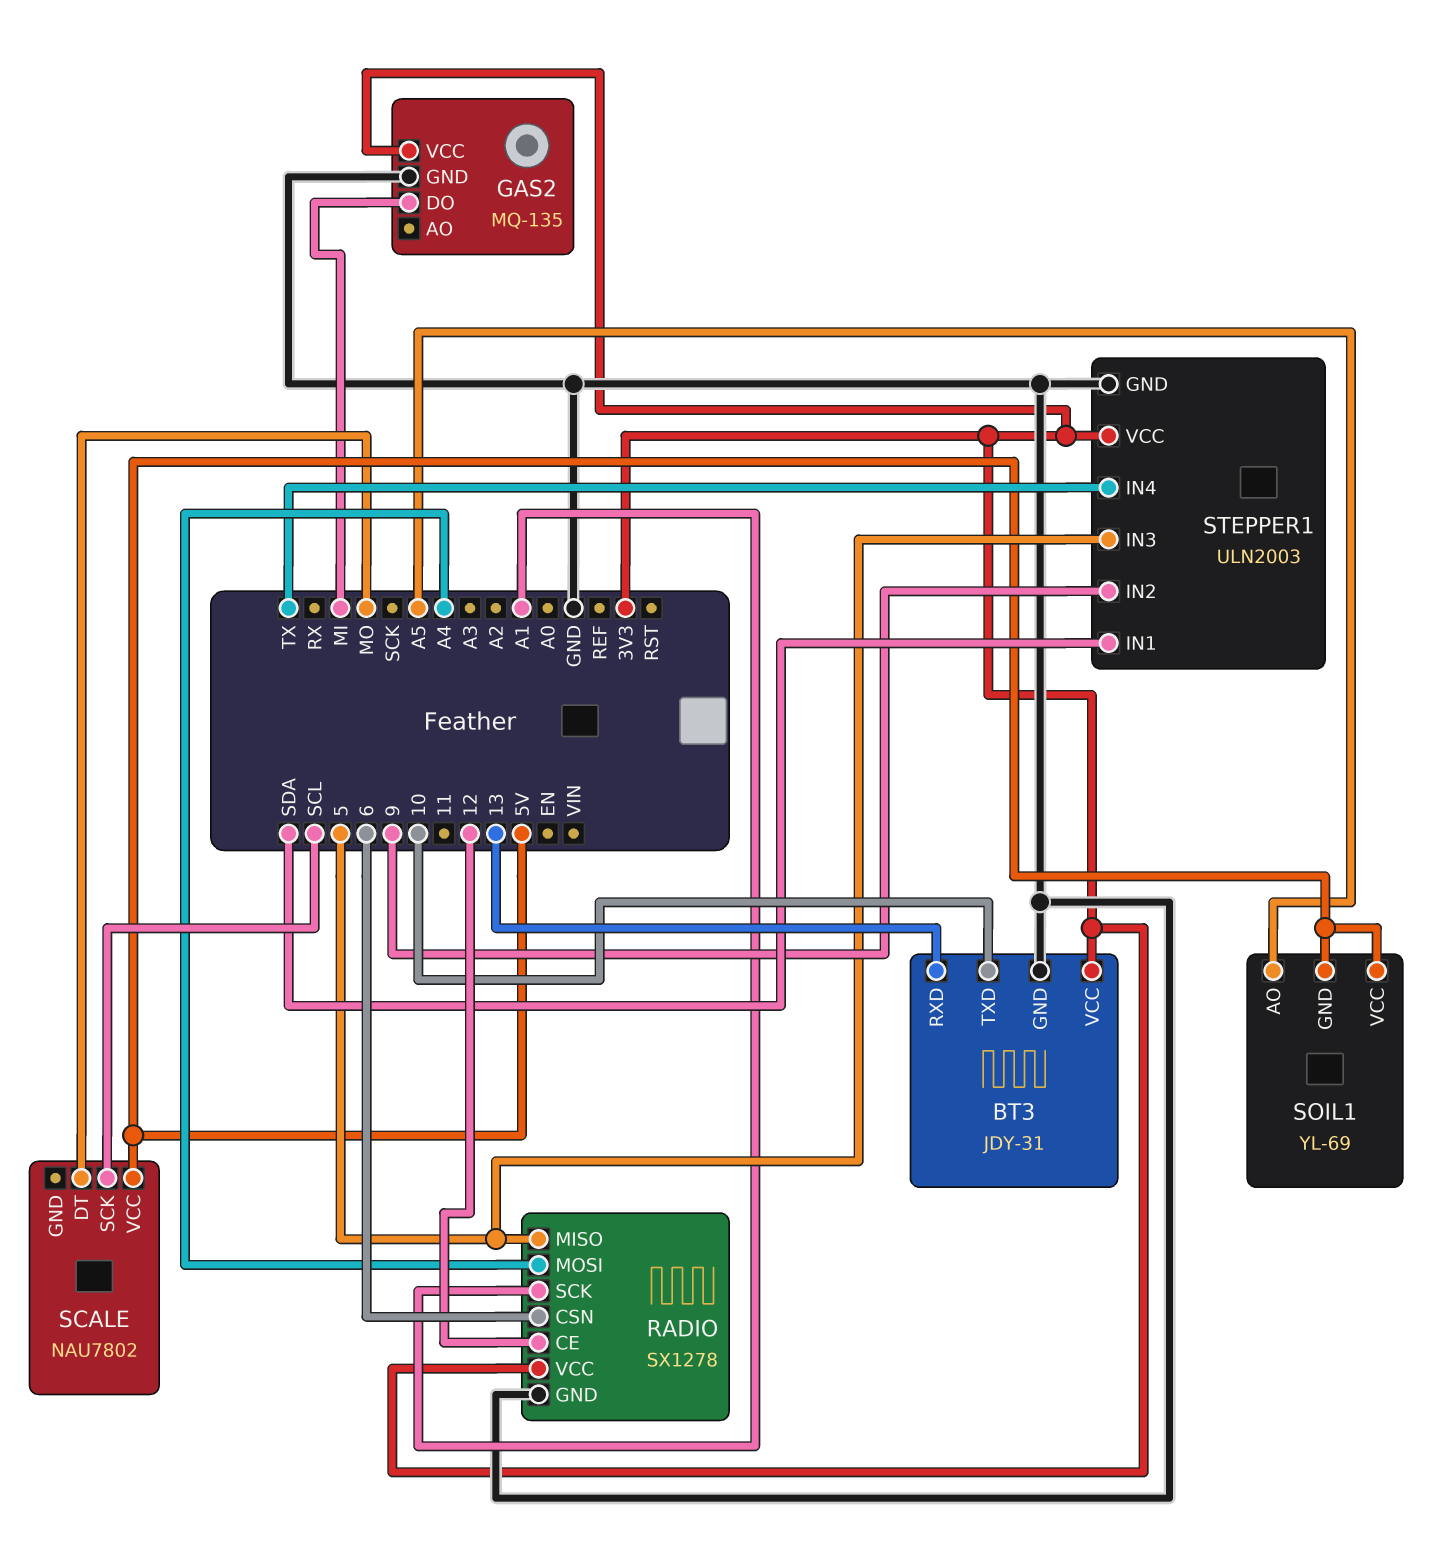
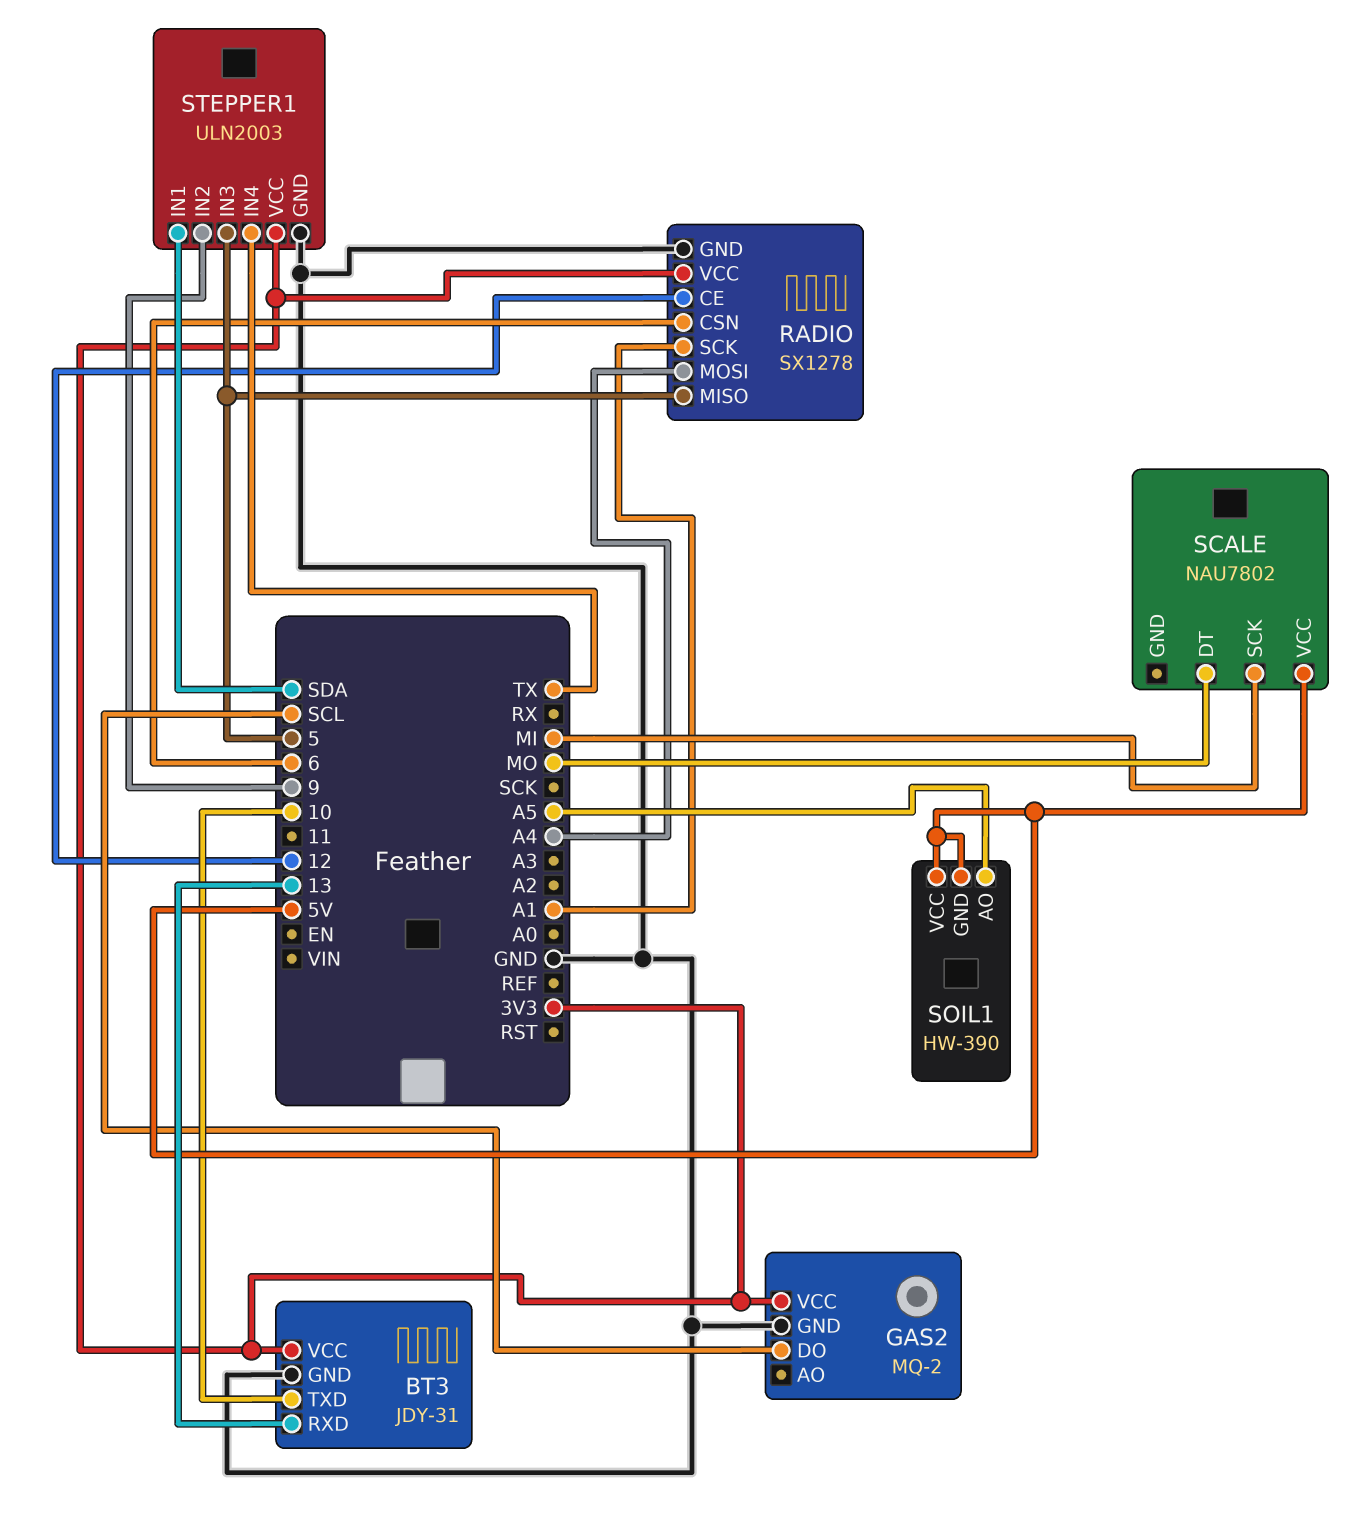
GAS2: MQ-135 -> MQ-2
GAS2 pin DO: MI -> SCL
SCALE pin SCK: SCL -> MI
SOIL1: YL-69 -> HW-390

